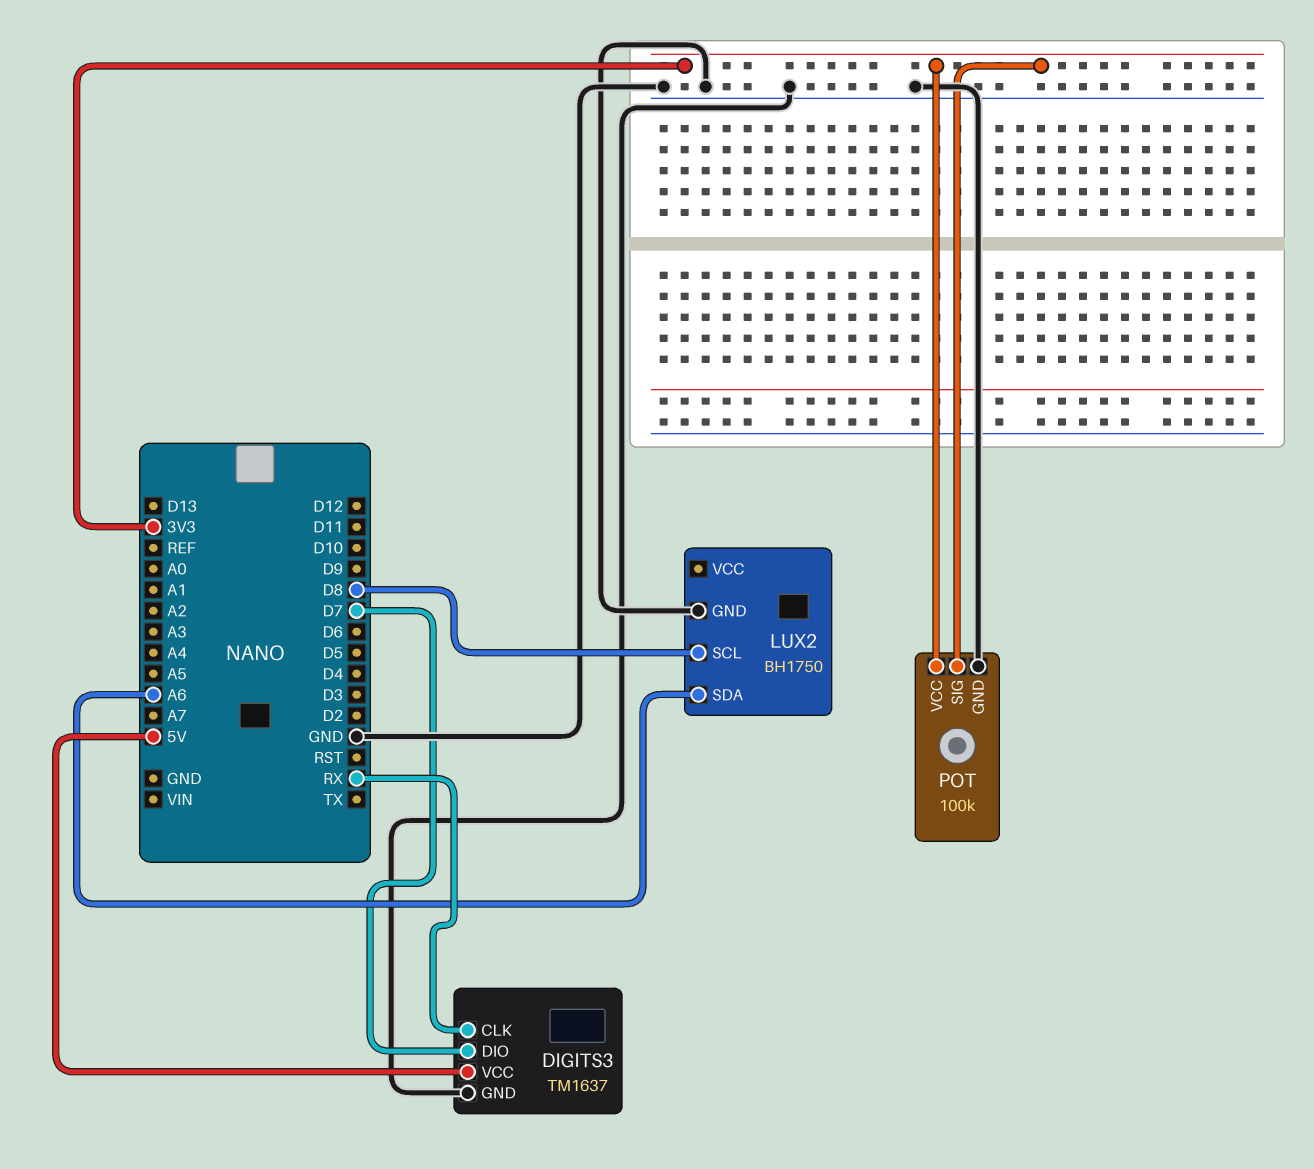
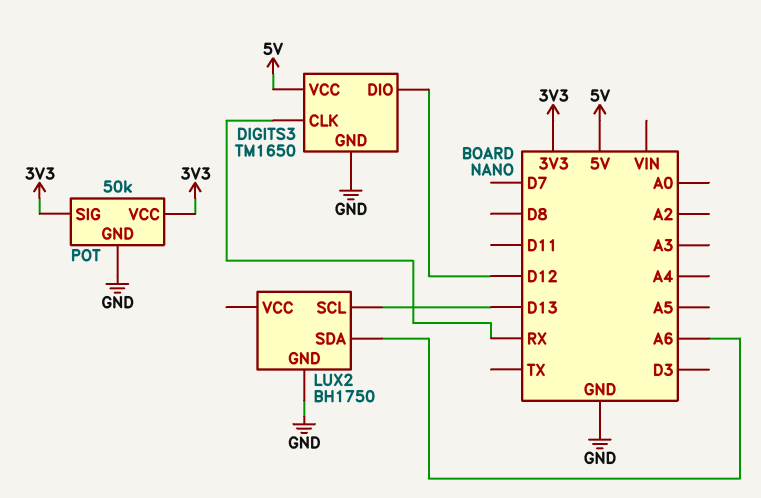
DIGITS3: TM1637 -> TM1650
DIGITS3 pin DIO: D7 -> D12
LUX2 pin SCL: D8 -> D13
POT: 100k -> 50k

